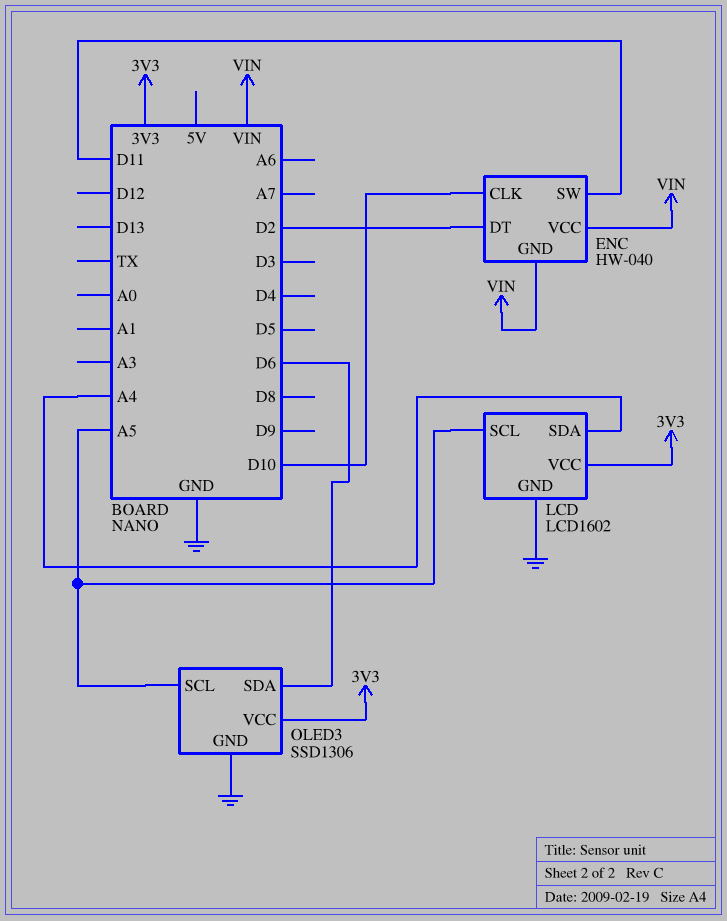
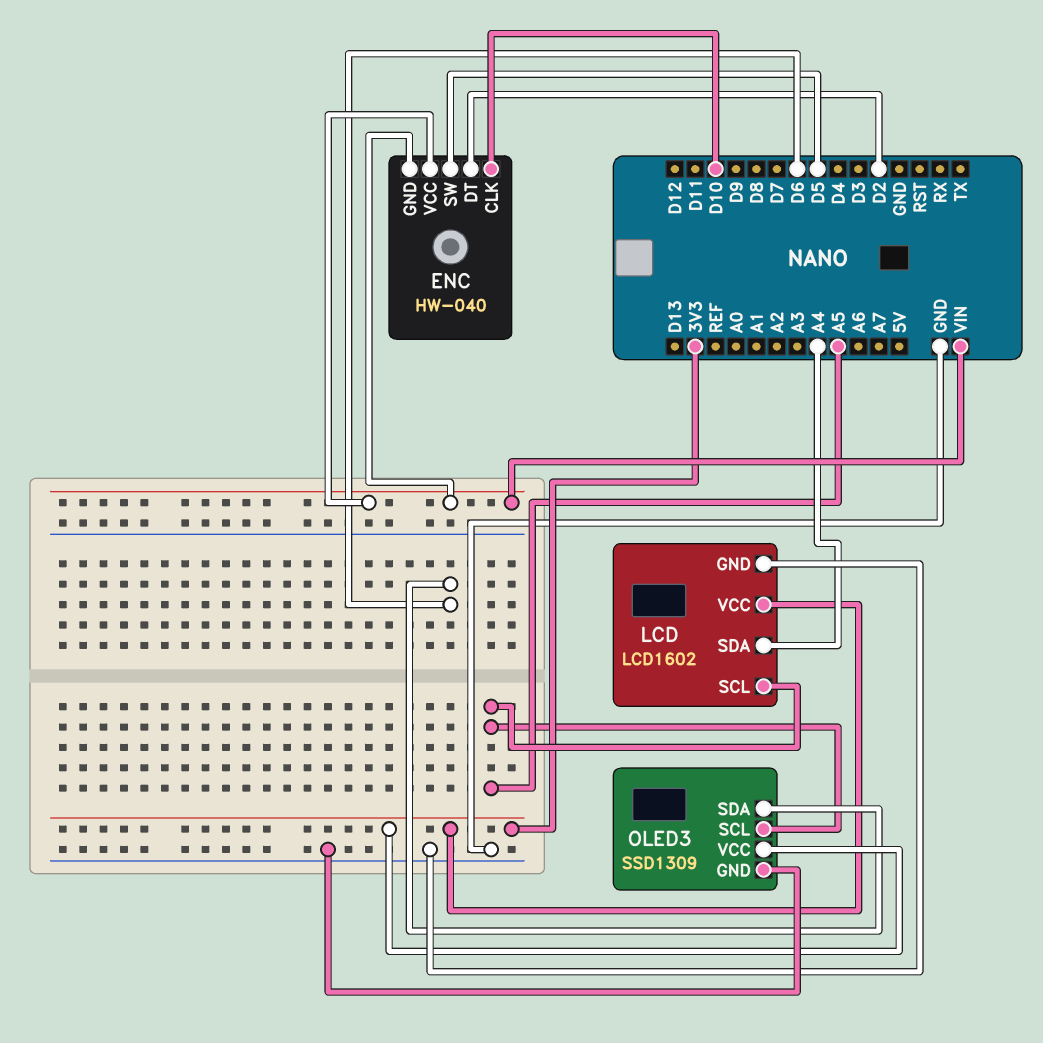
ENC pin SW: D11 -> D5
OLED3: SSD1306 -> SSD1309

